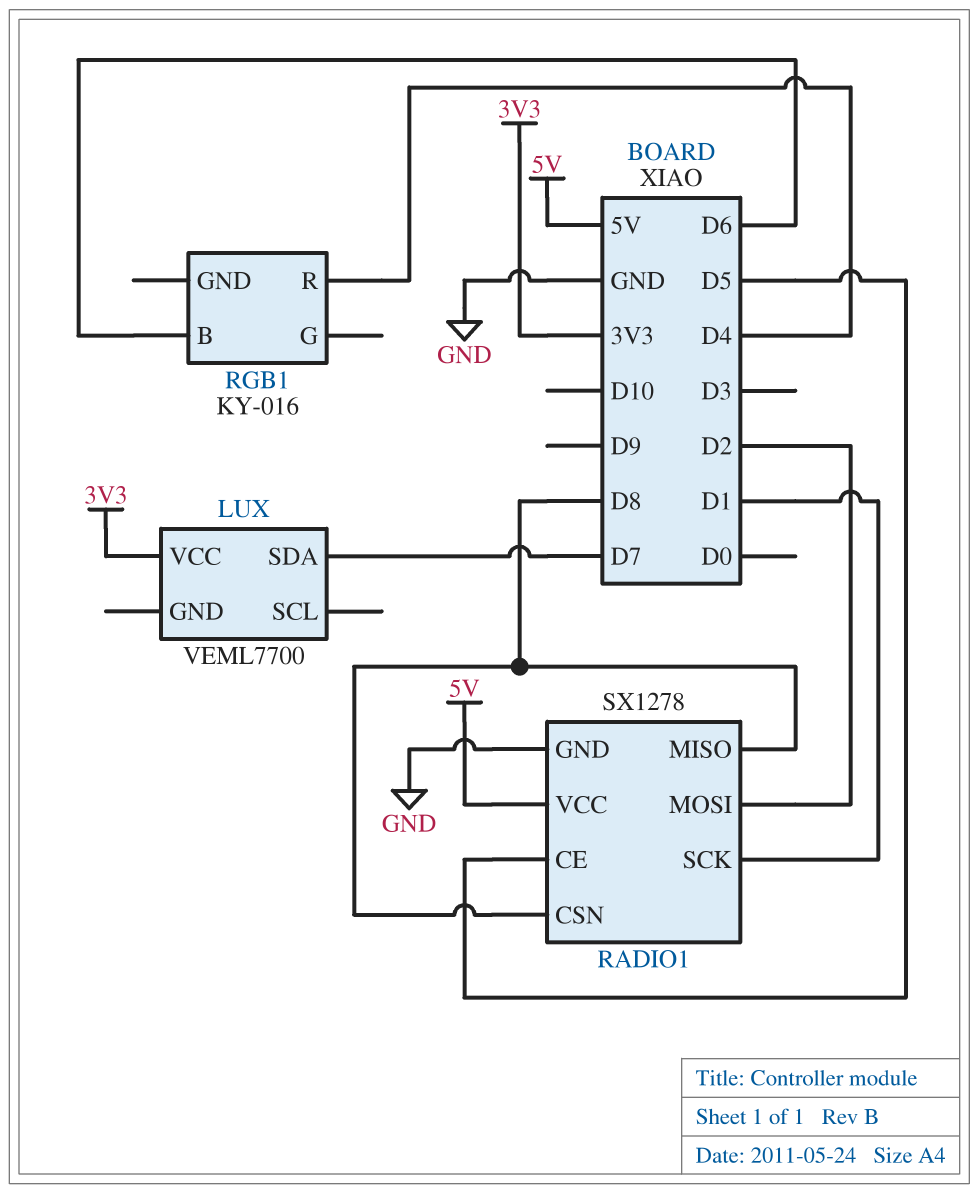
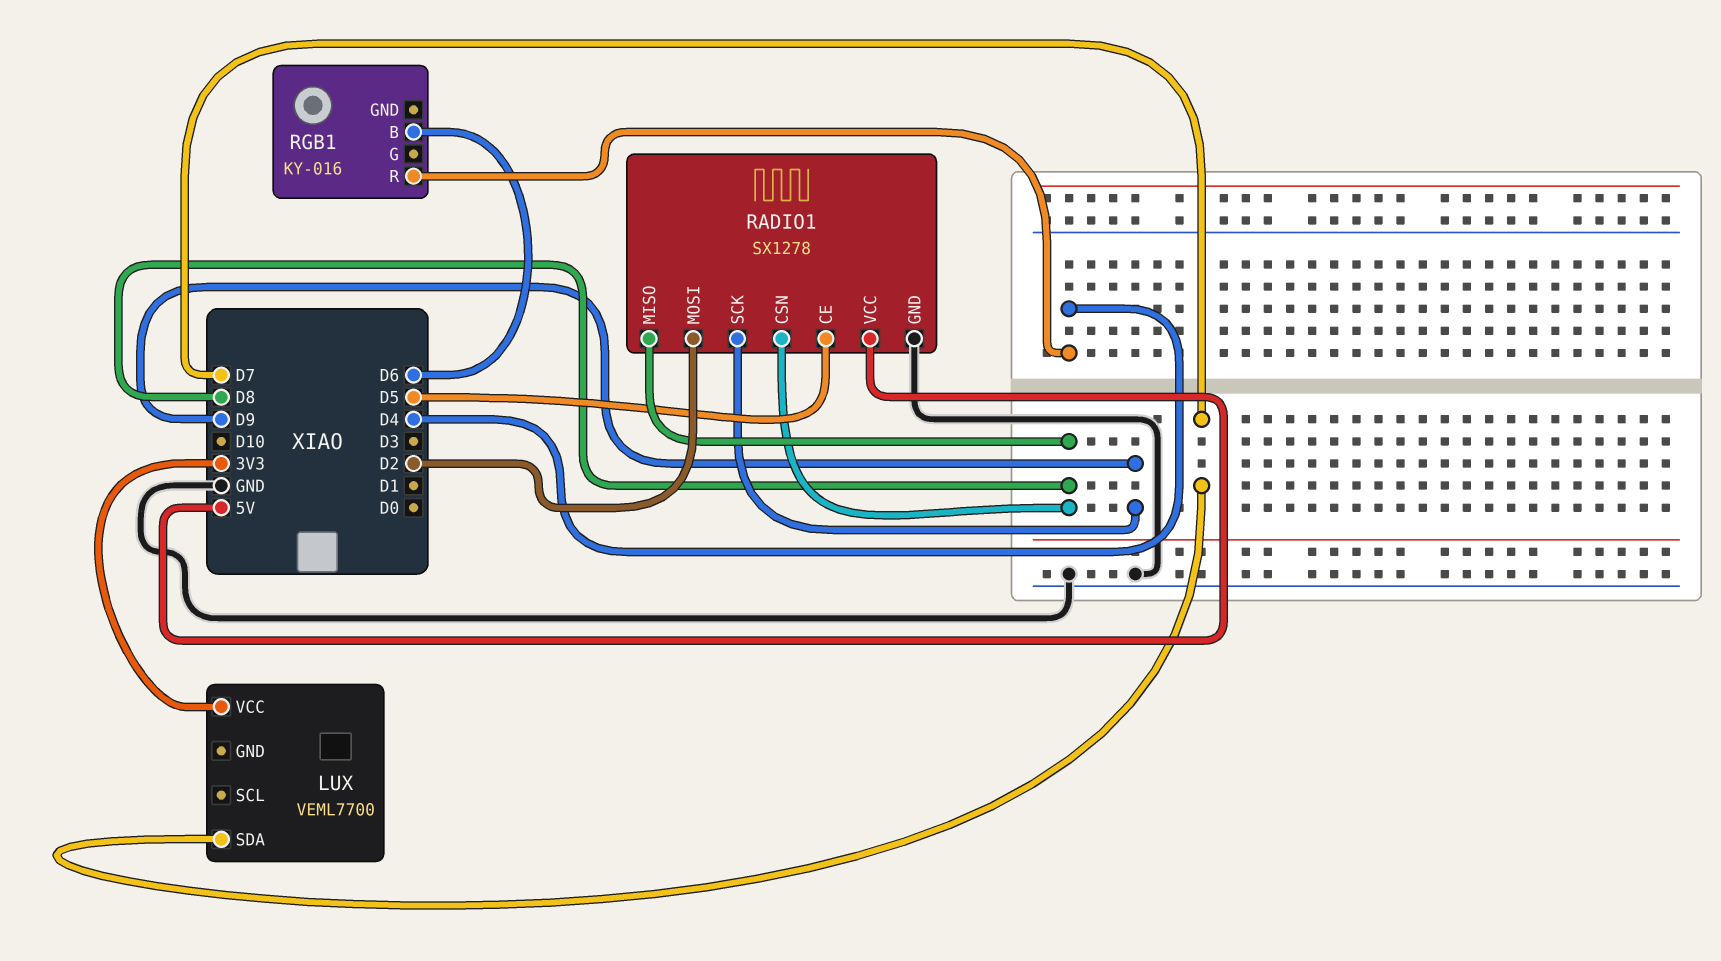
RADIO1 pin SCK: D1 -> D9

